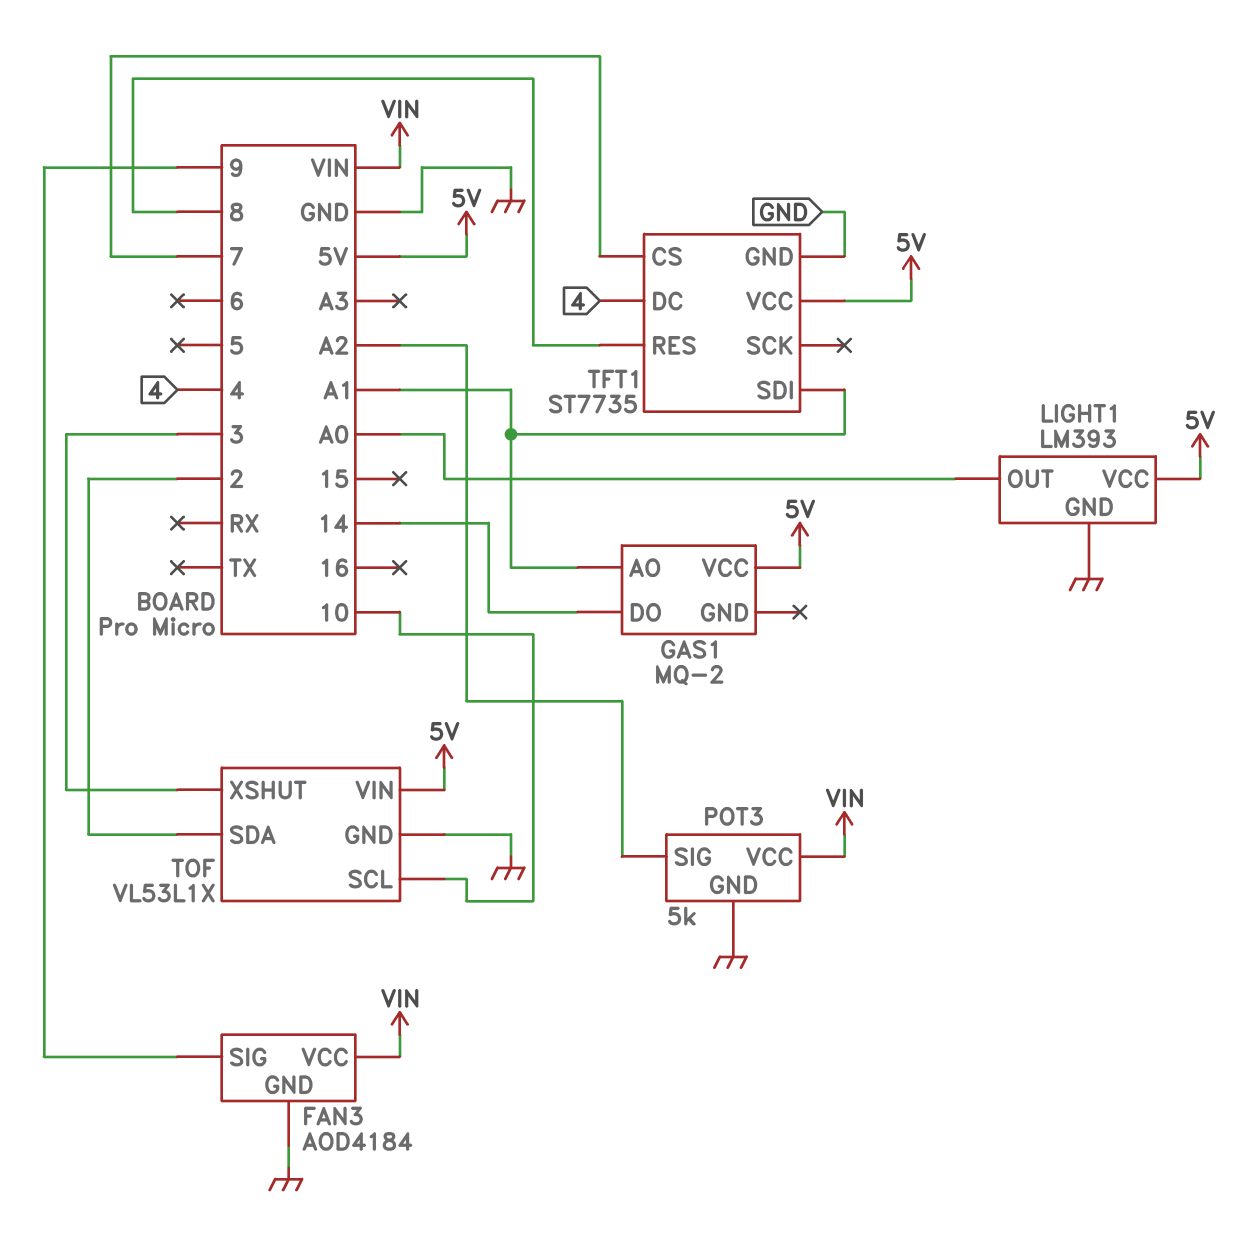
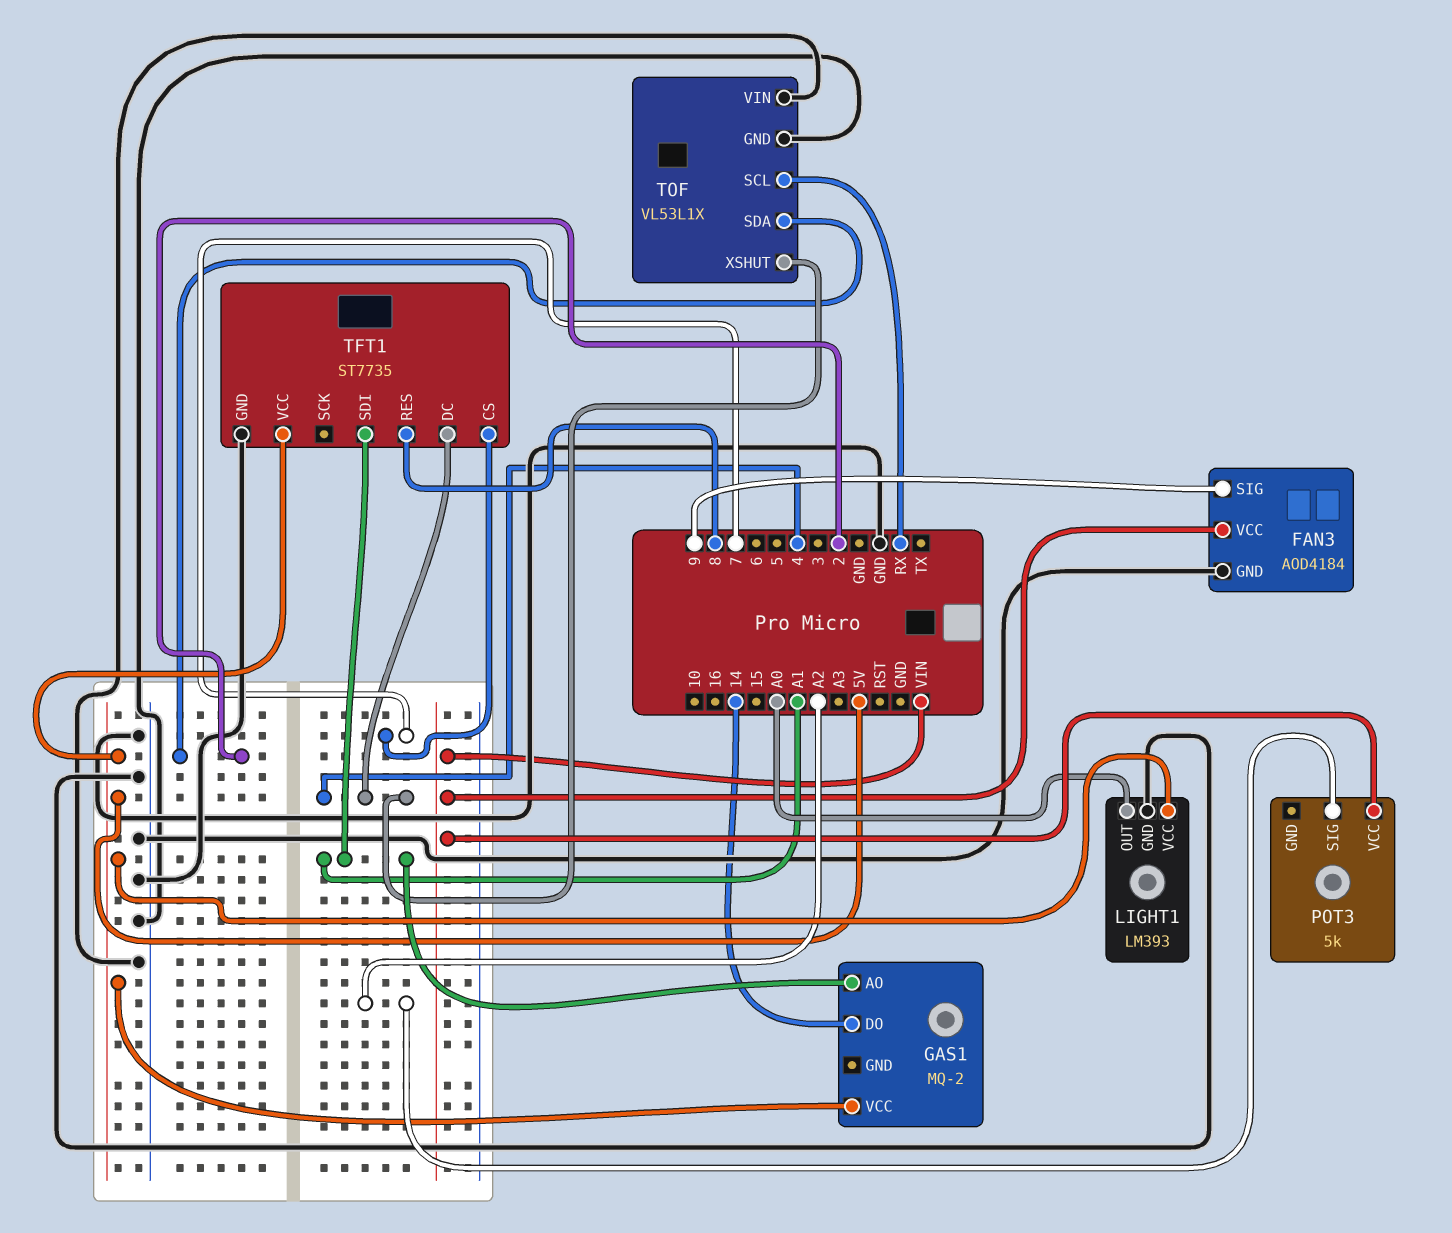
POT3 pin GND: GND -> none
TOF pin SCL: 10 -> RX
TOF pin VIN: 5V -> GND
TOF pin XSHUT: 3 -> 4

